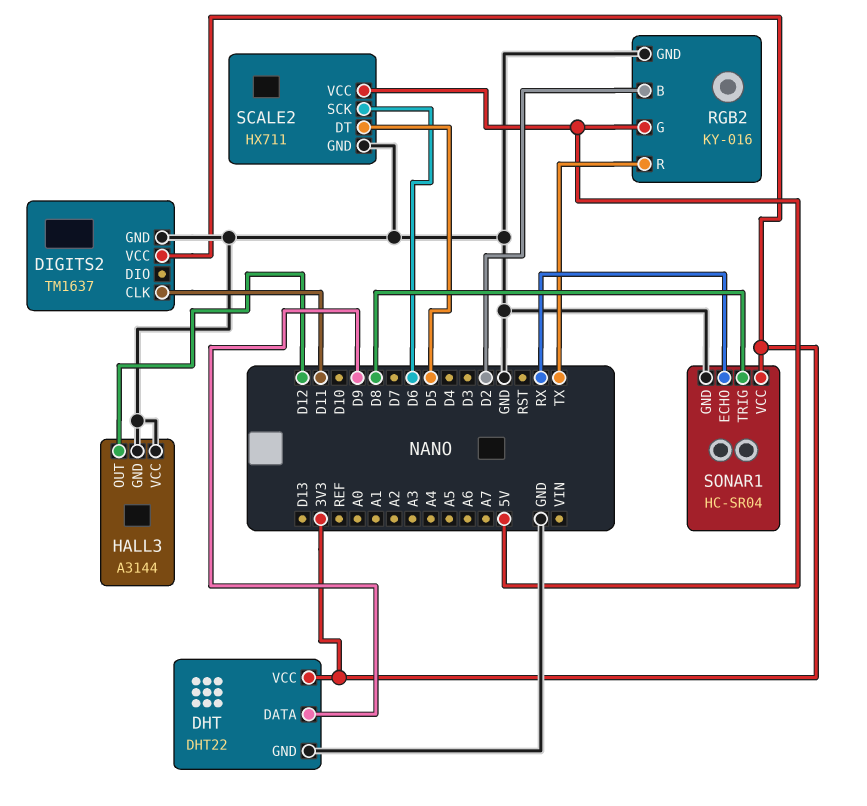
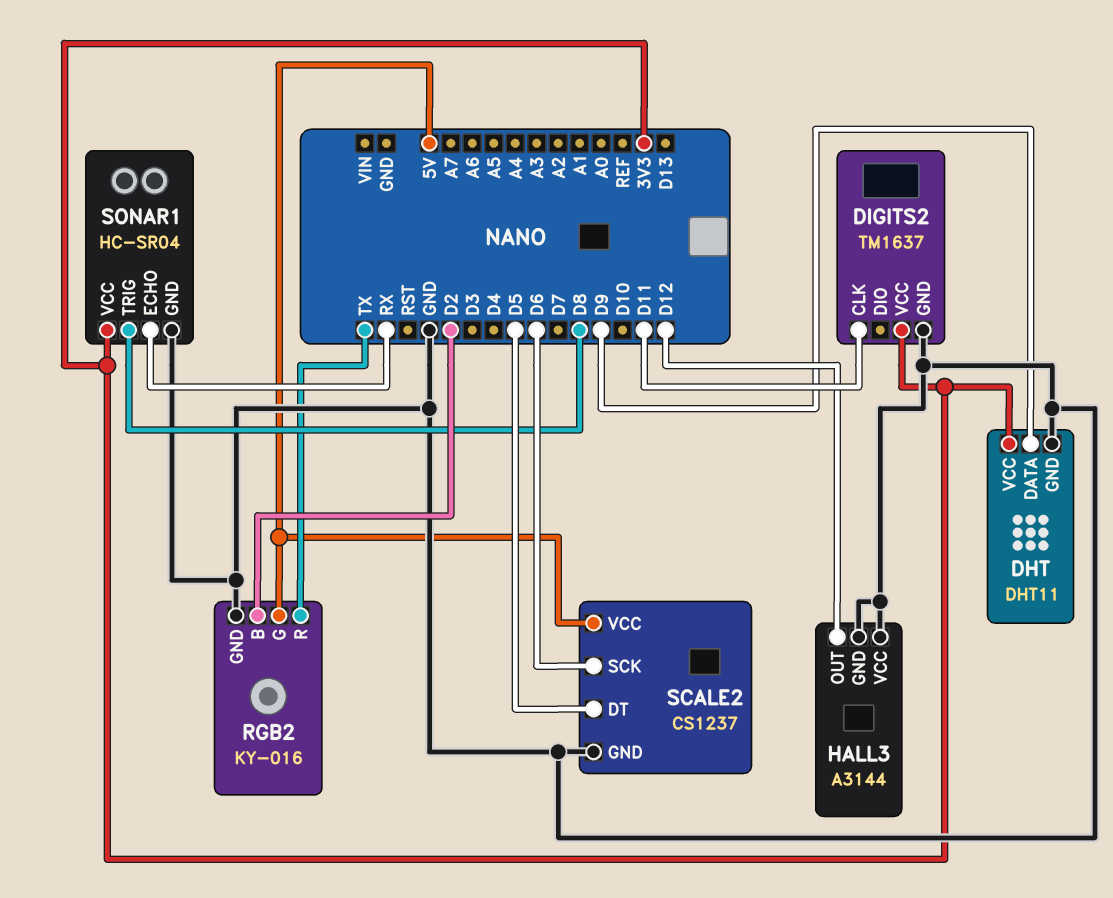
DHT: DHT22 -> DHT11
SCALE2: HX711 -> CS1237

